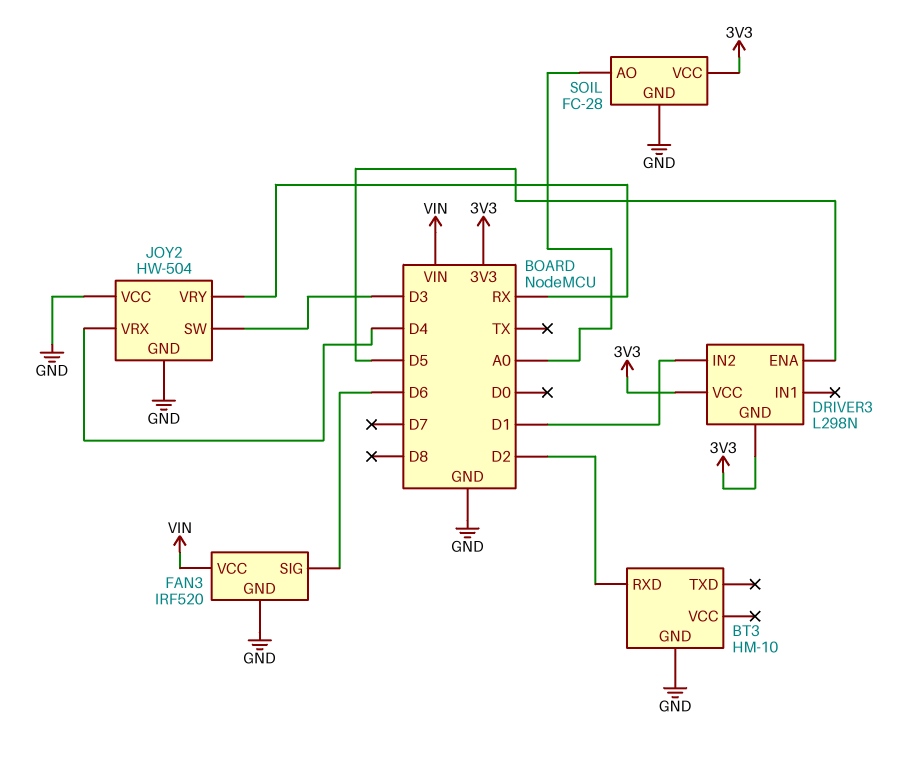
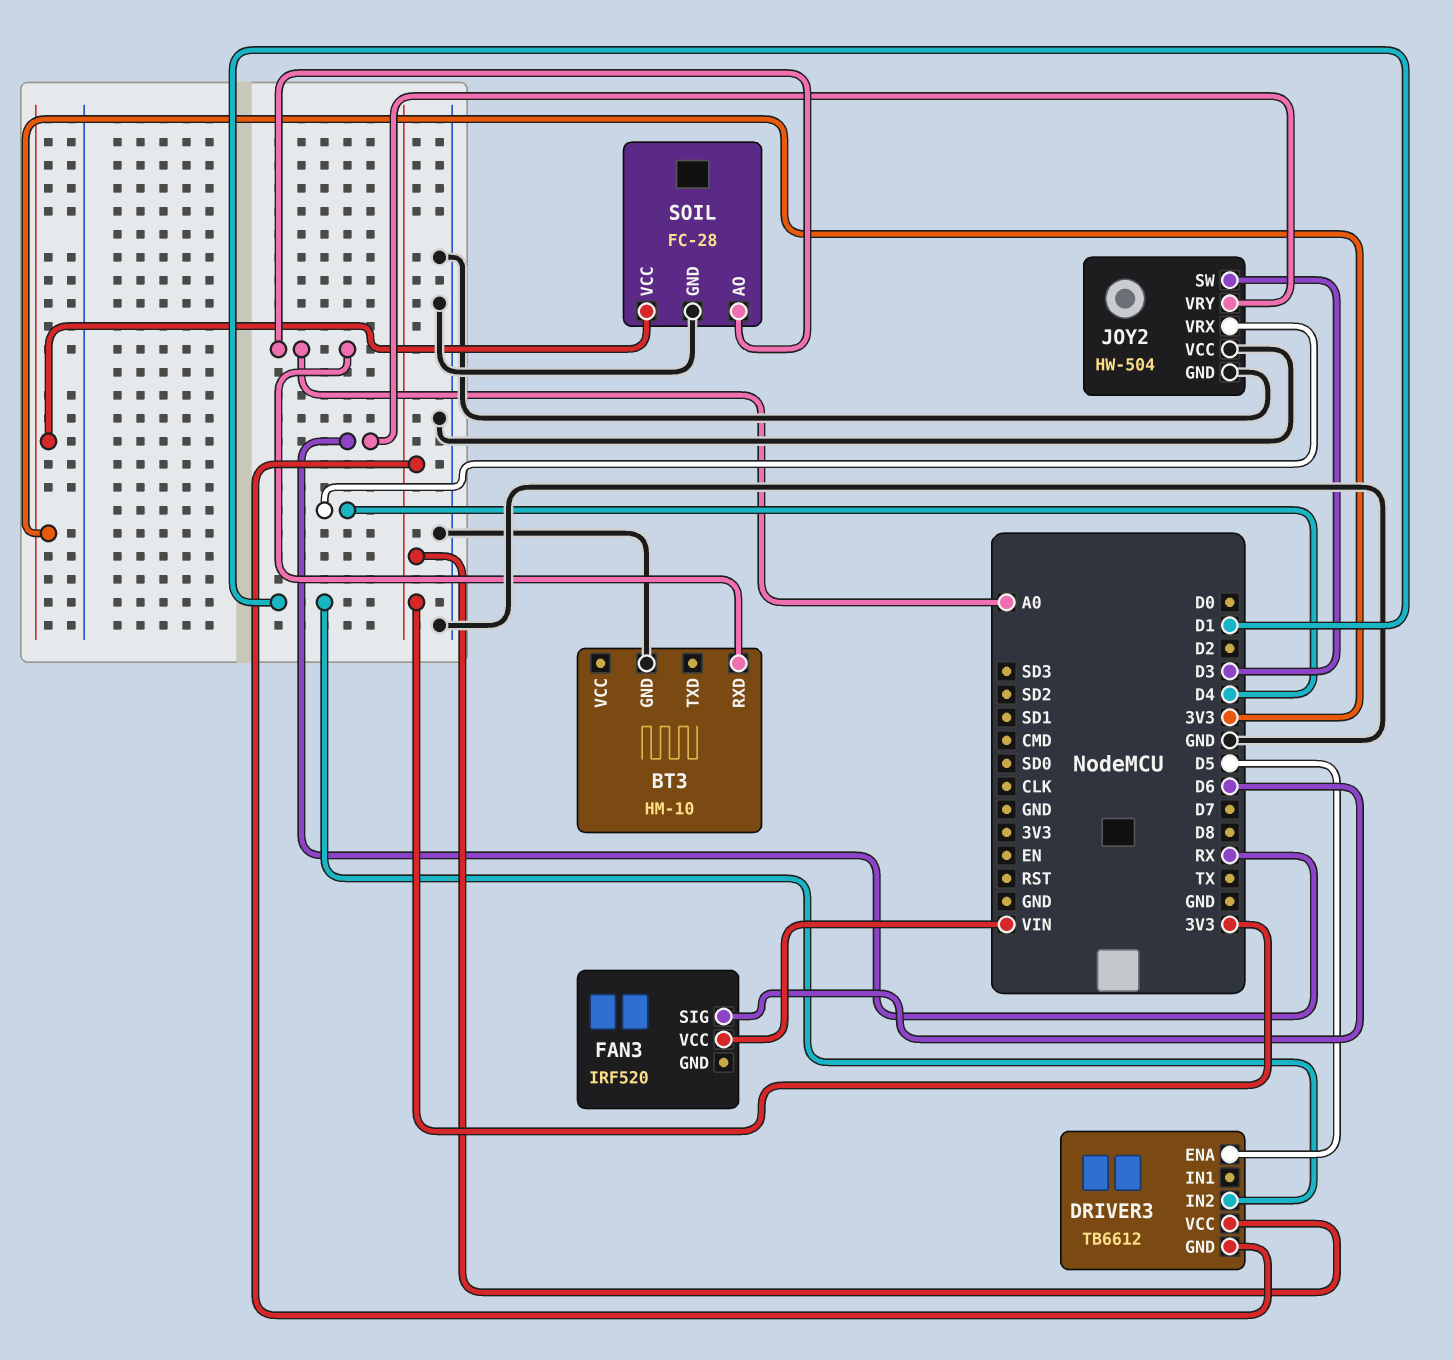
BT3 pin RXD: D2 -> A0
DRIVER3: L298N -> TB6612
FAN3 pin GND: GND -> none

